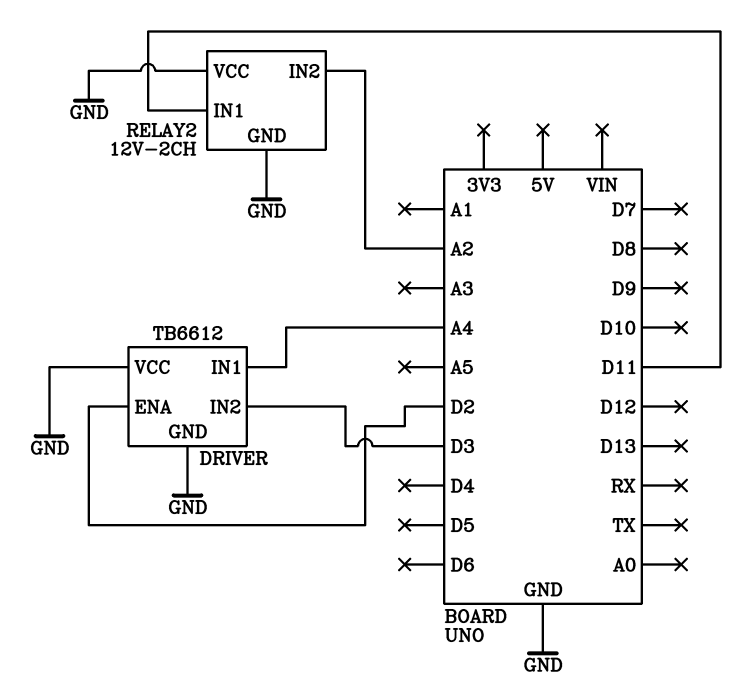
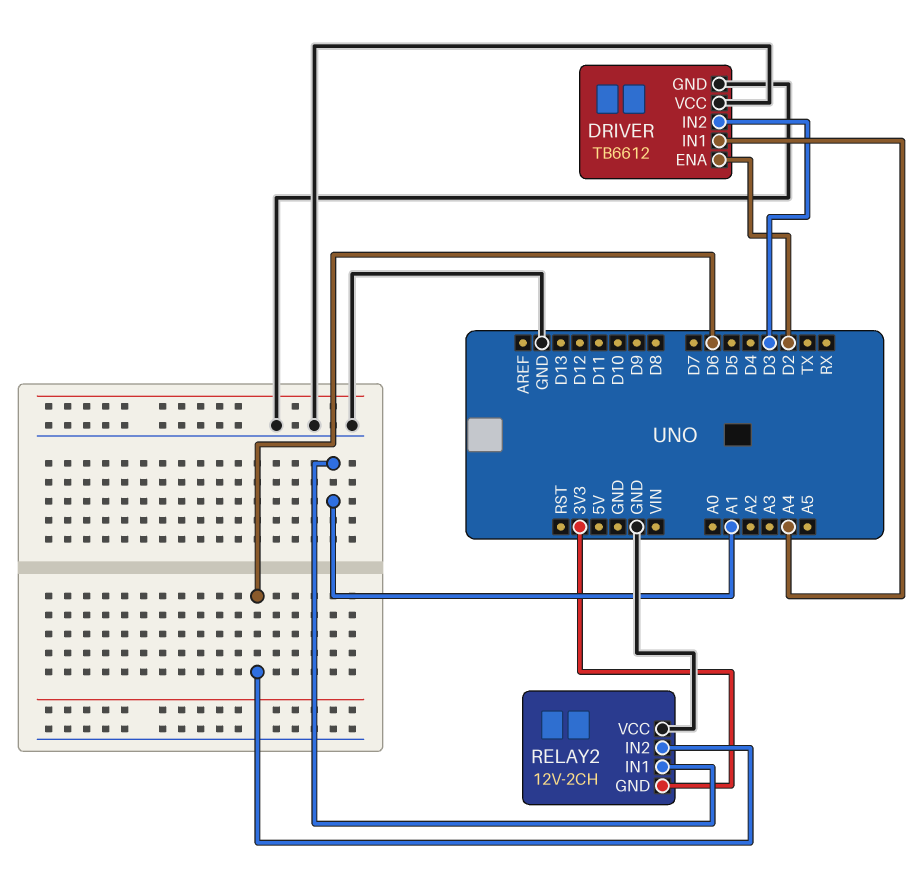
RELAY2 pin GND: GND -> 3V3
RELAY2 pin IN1: D11 -> A1
RELAY2 pin IN2: A2 -> D6

